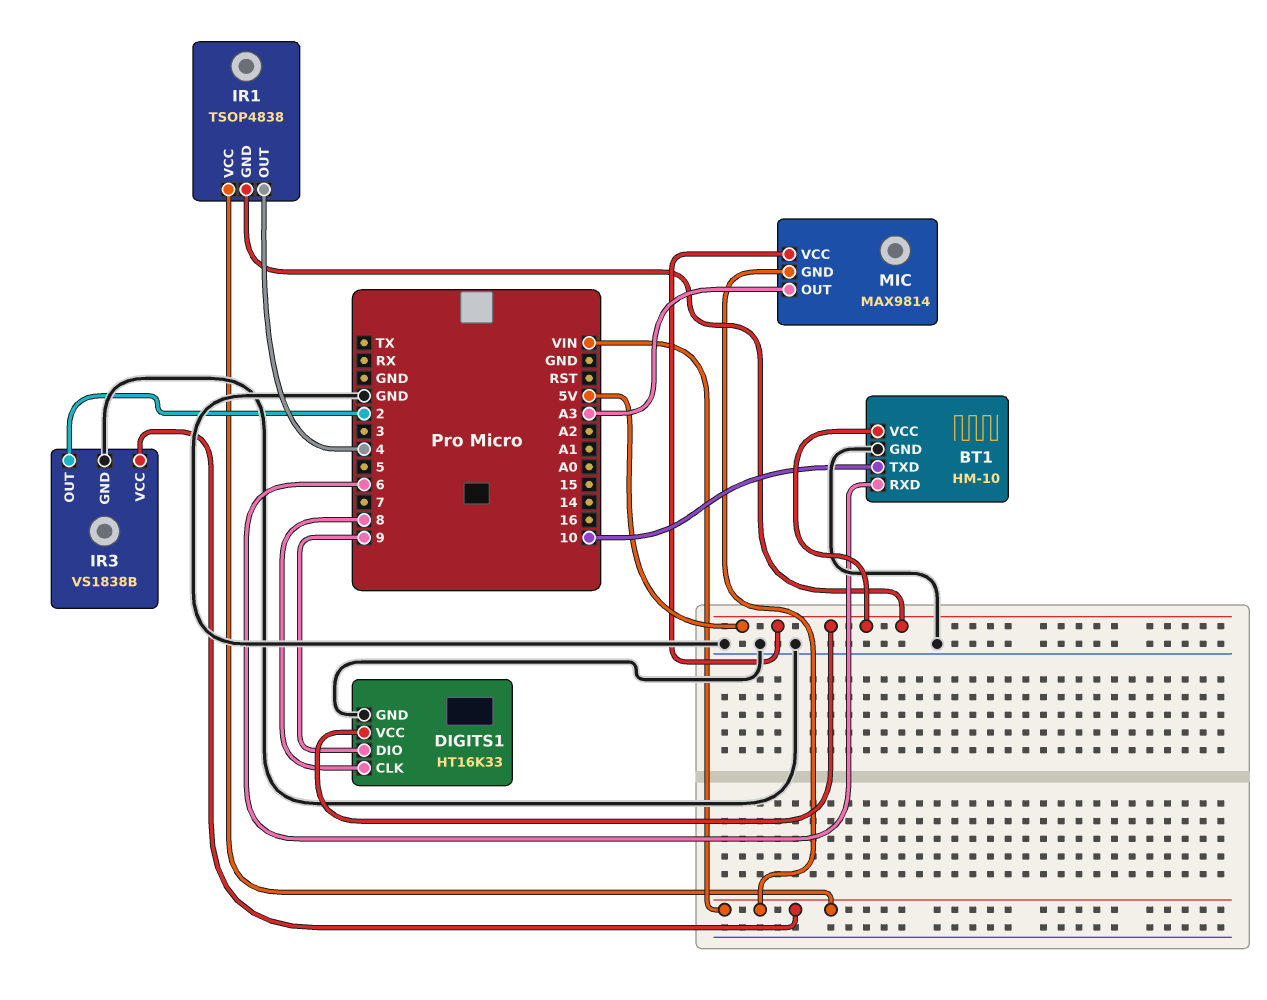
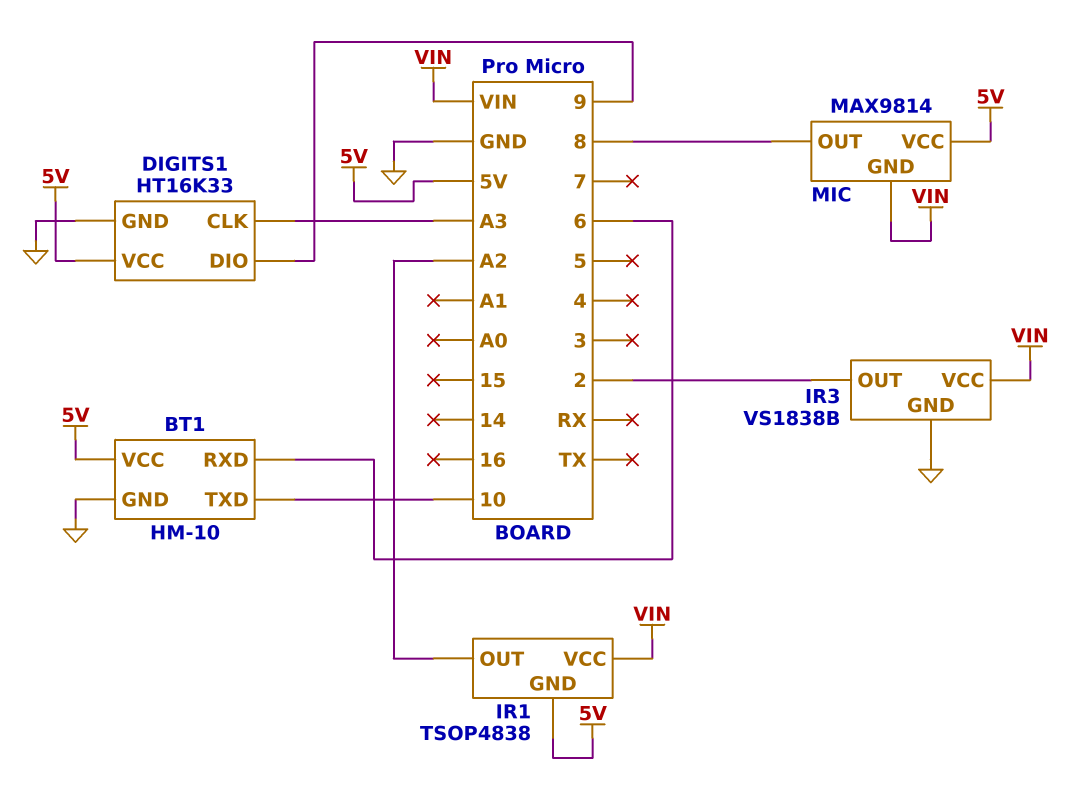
DIGITS1 pin CLK: 8 -> A3
IR1 pin OUT: 4 -> A2
MIC pin OUT: A3 -> 8

